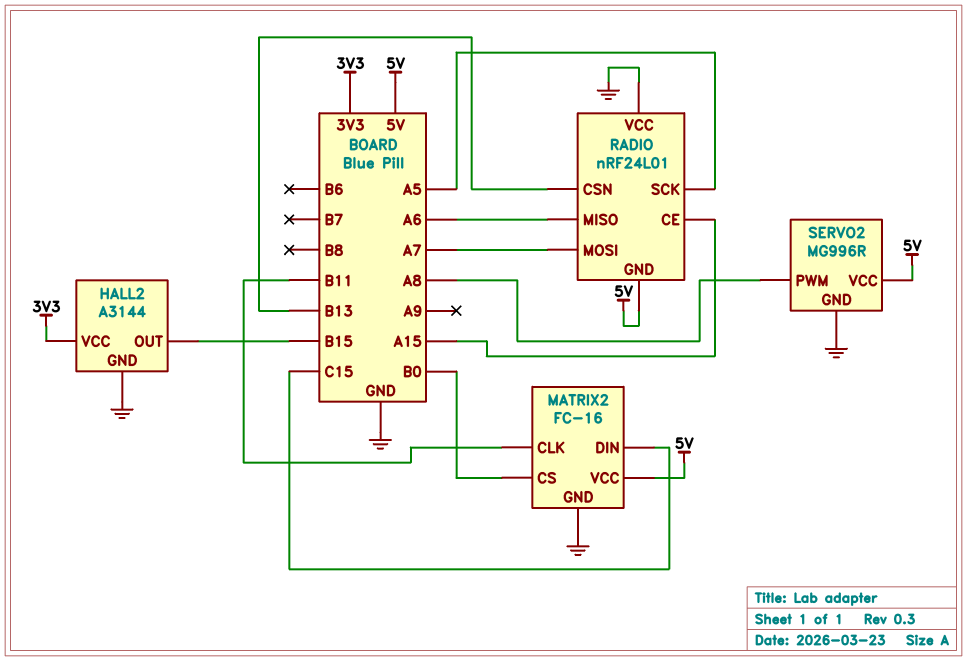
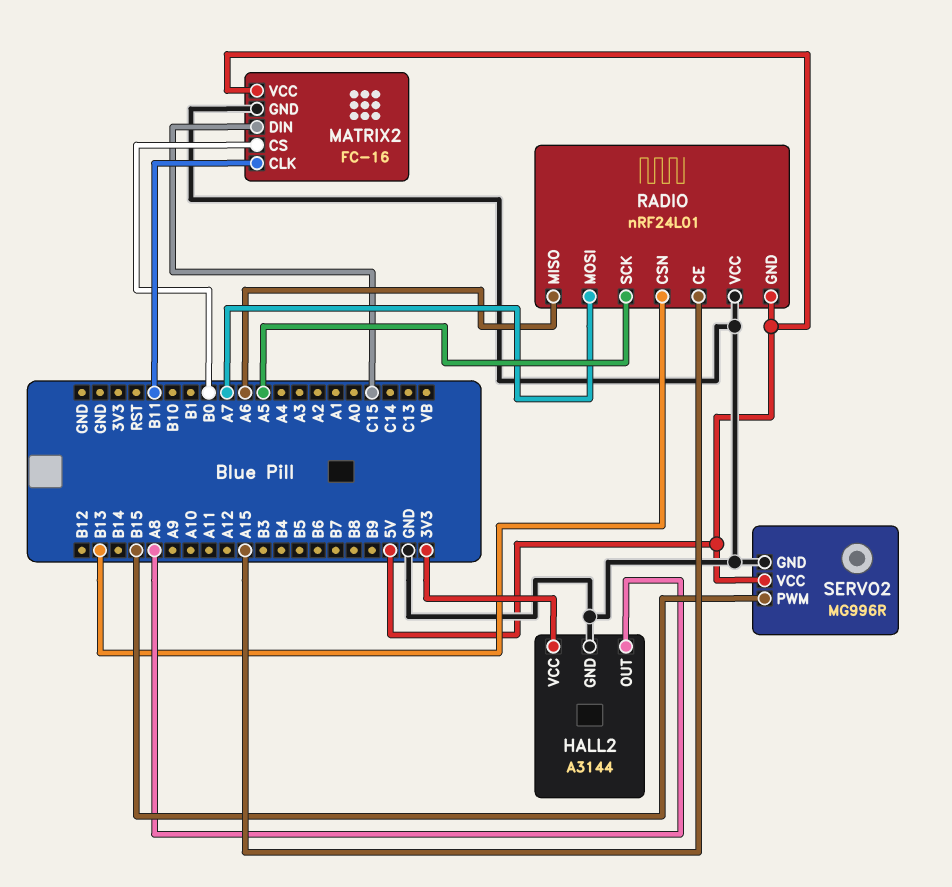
HALL2 pin OUT: B15 -> A8
SERVO2 pin PWM: A8 -> B15

